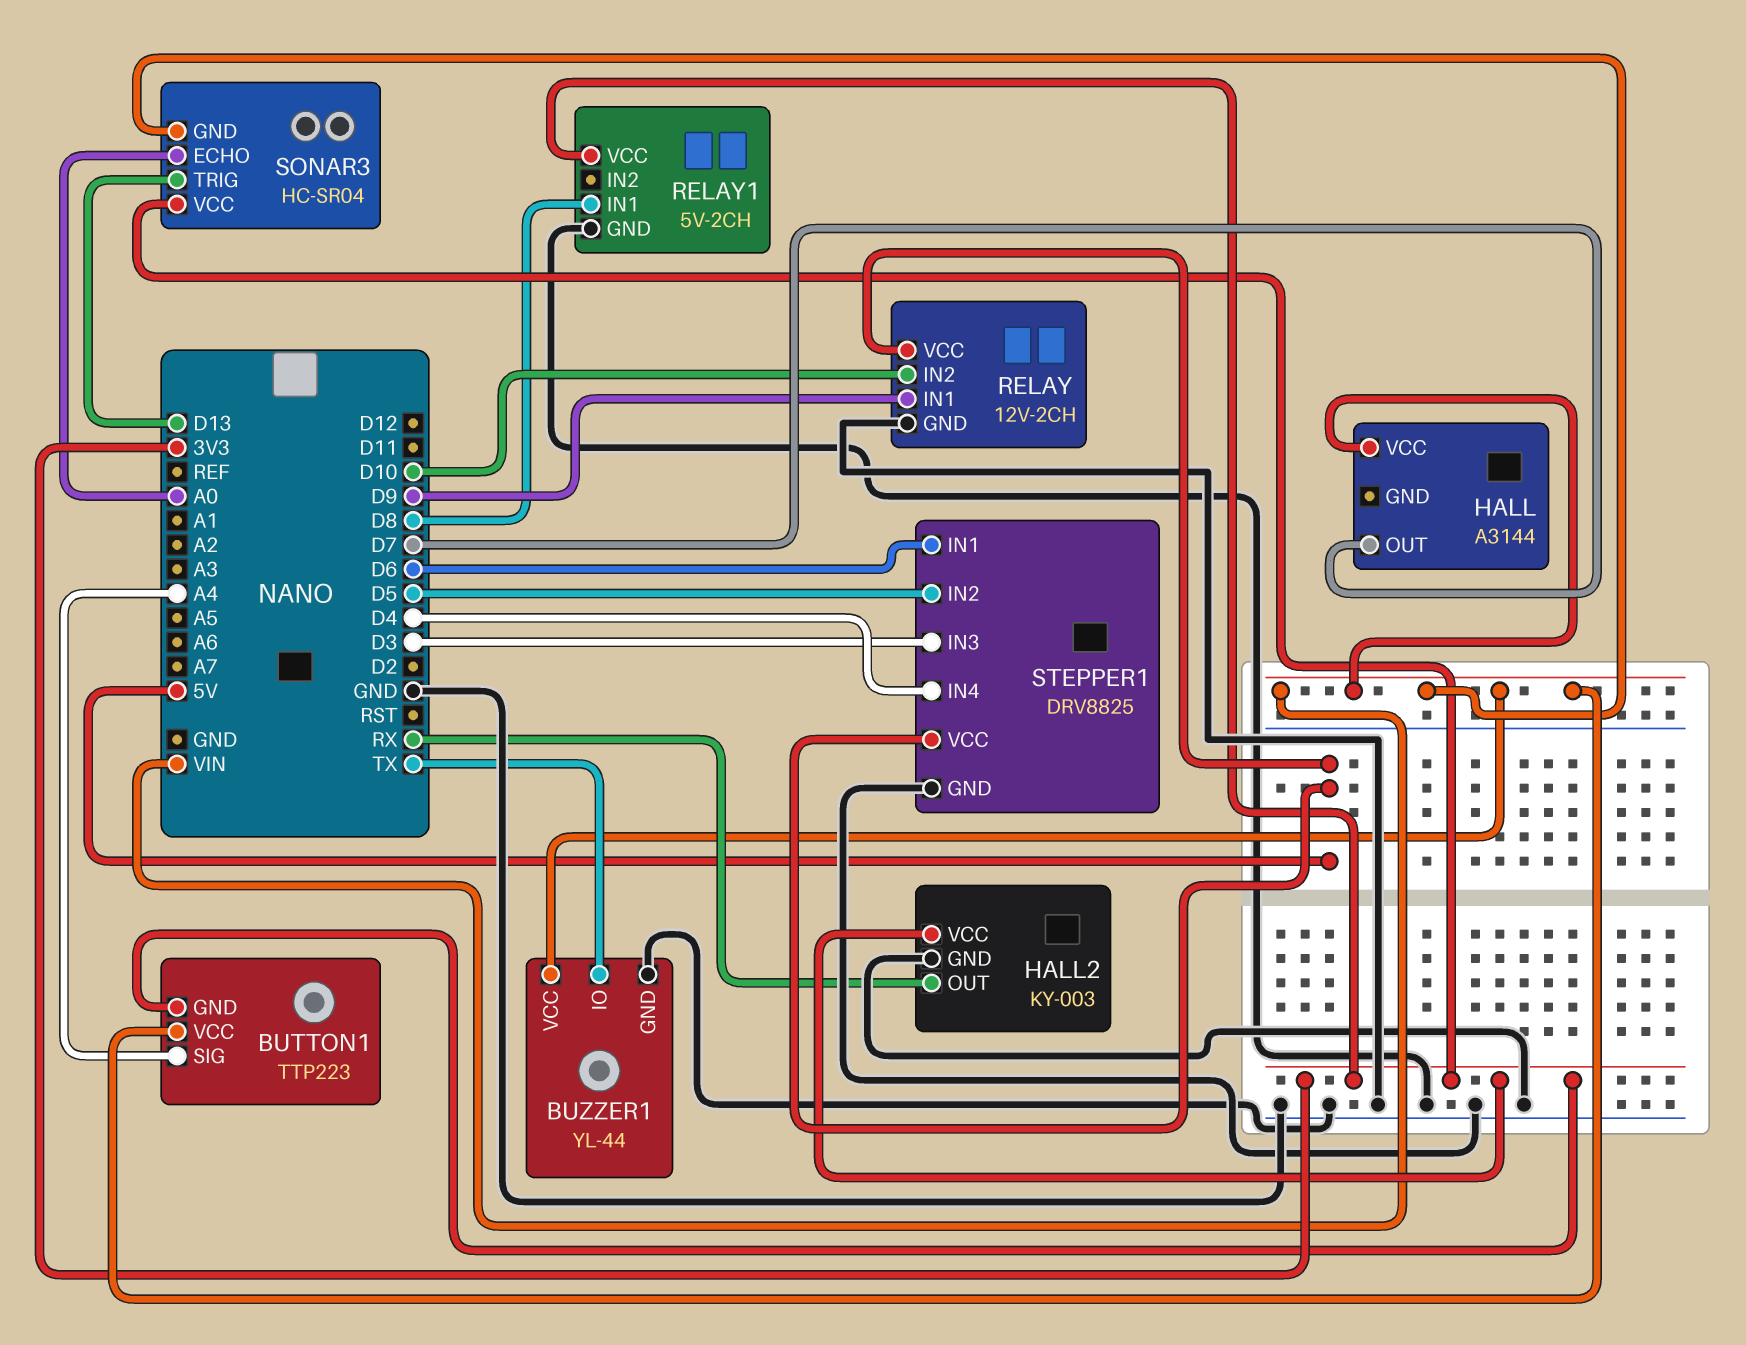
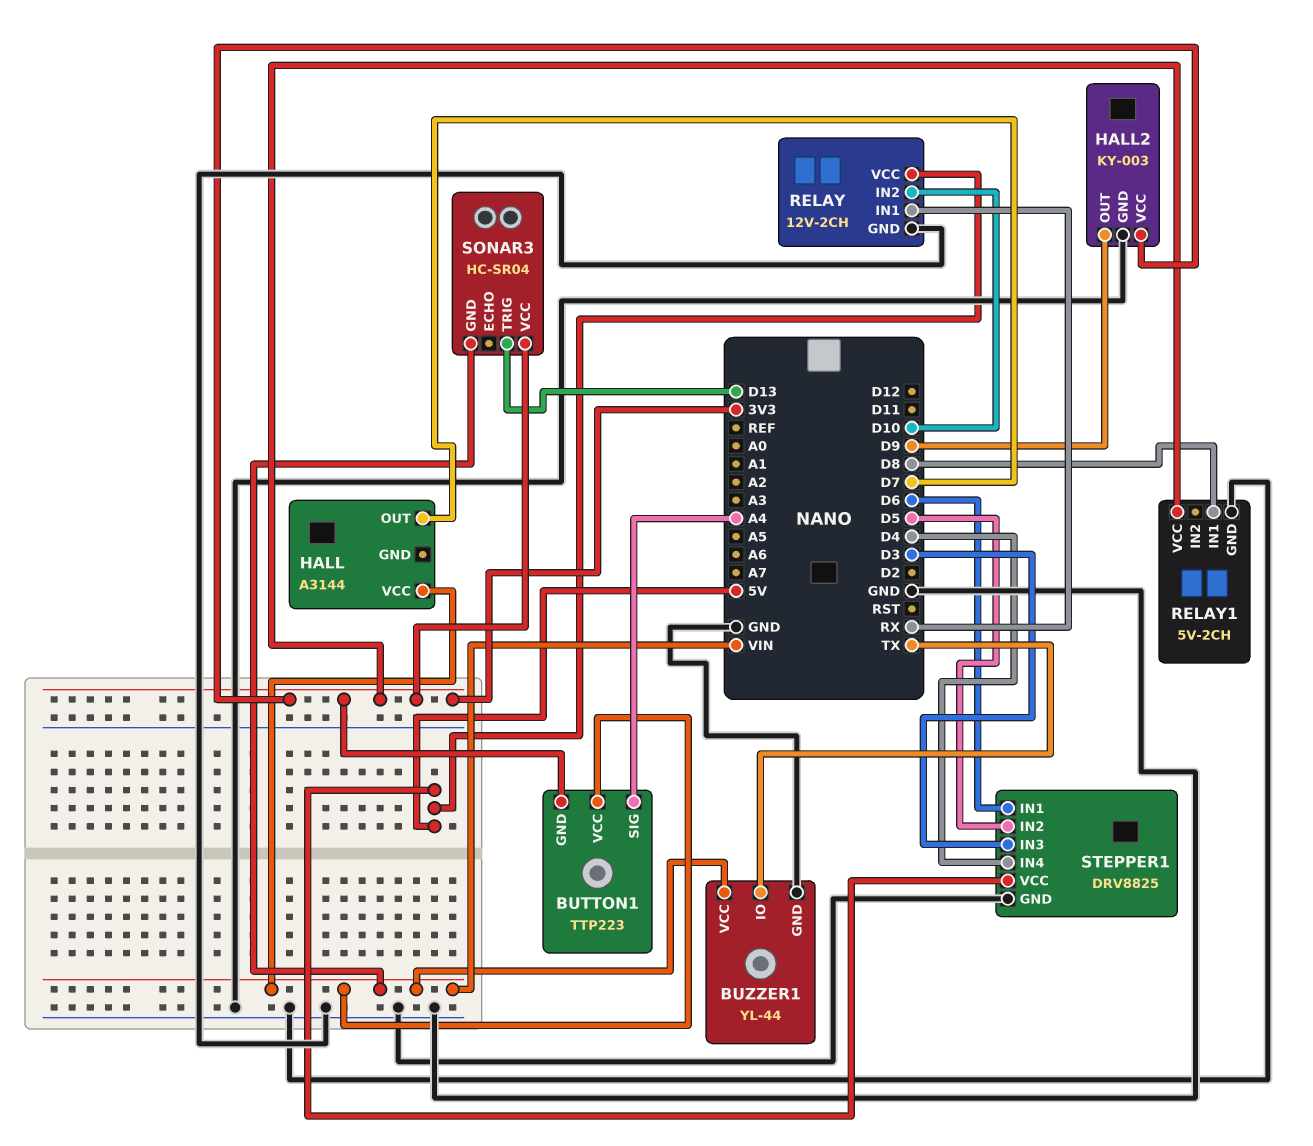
HALL2 pin OUT: RX -> D9
RELAY pin IN1: D9 -> RX
SONAR3 pin ECHO: A0 -> none

